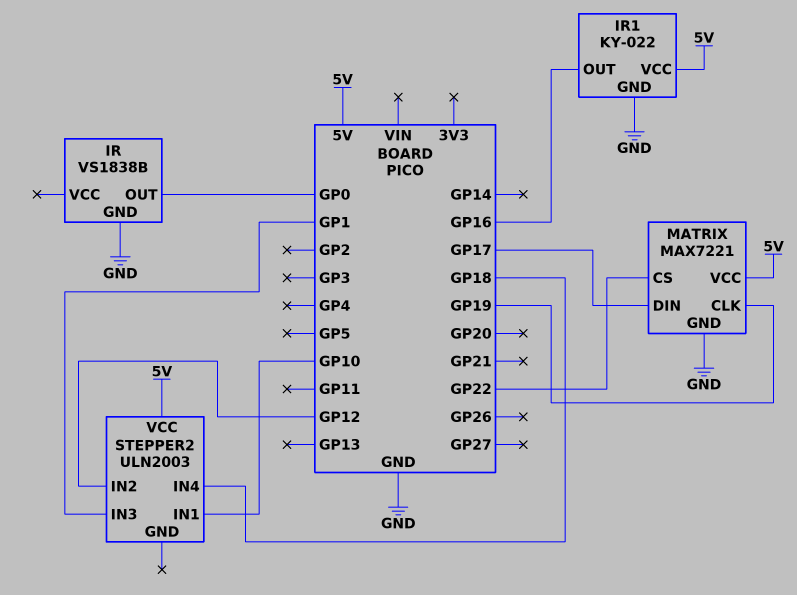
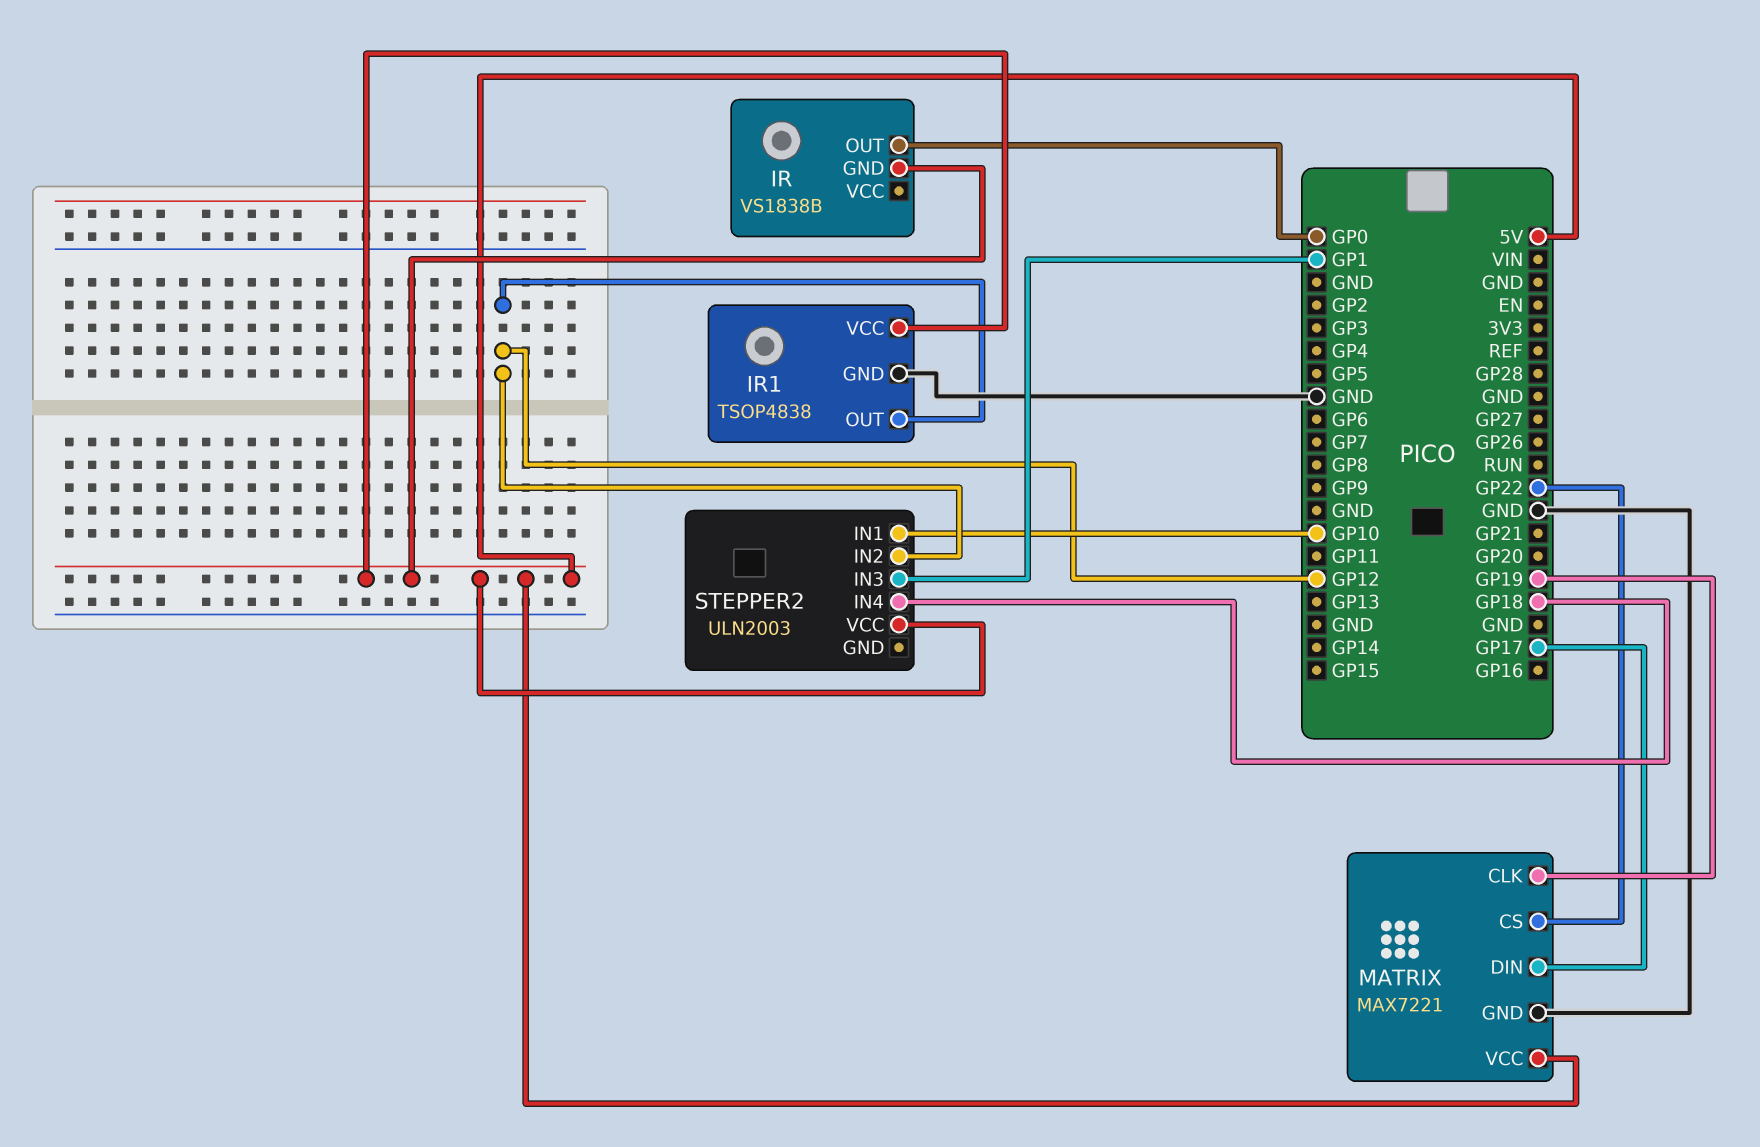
IR pin GND: GND -> 5V
IR1: KY-022 -> TSOP4838
IR1 pin OUT: GP16 -> GP12

